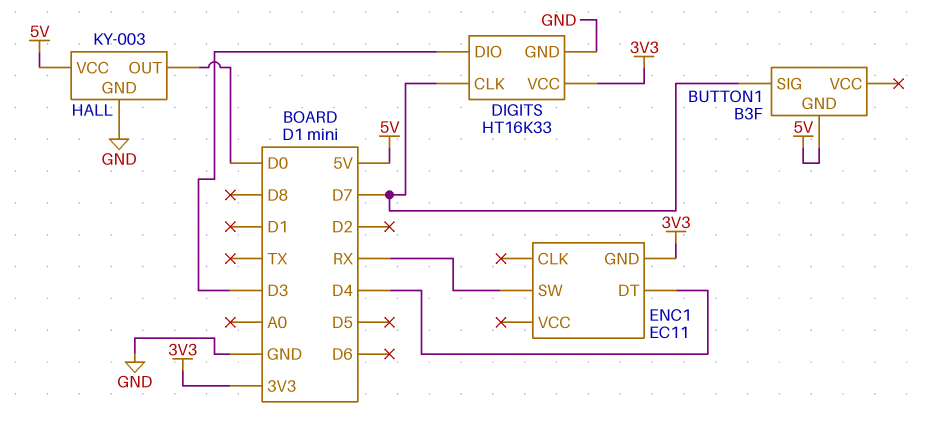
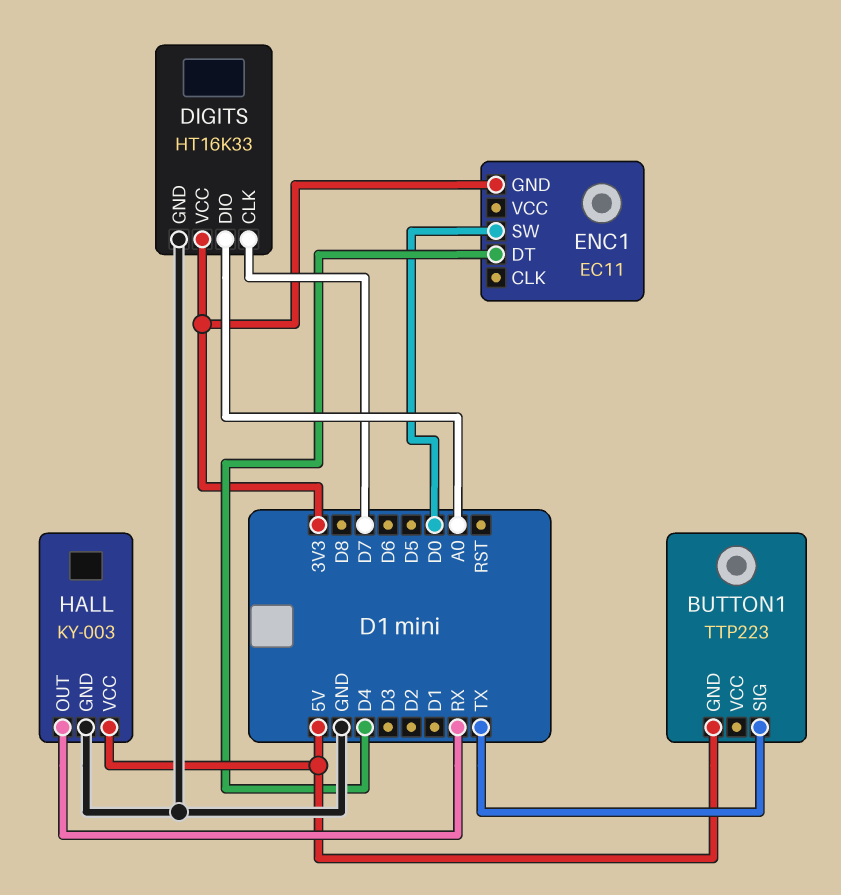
BUTTON1: B3F -> TTP223
BUTTON1 pin SIG: D7 -> TX
DIGITS pin DIO: D3 -> A0
ENC1 pin SW: RX -> D0
HALL pin OUT: D0 -> RX

